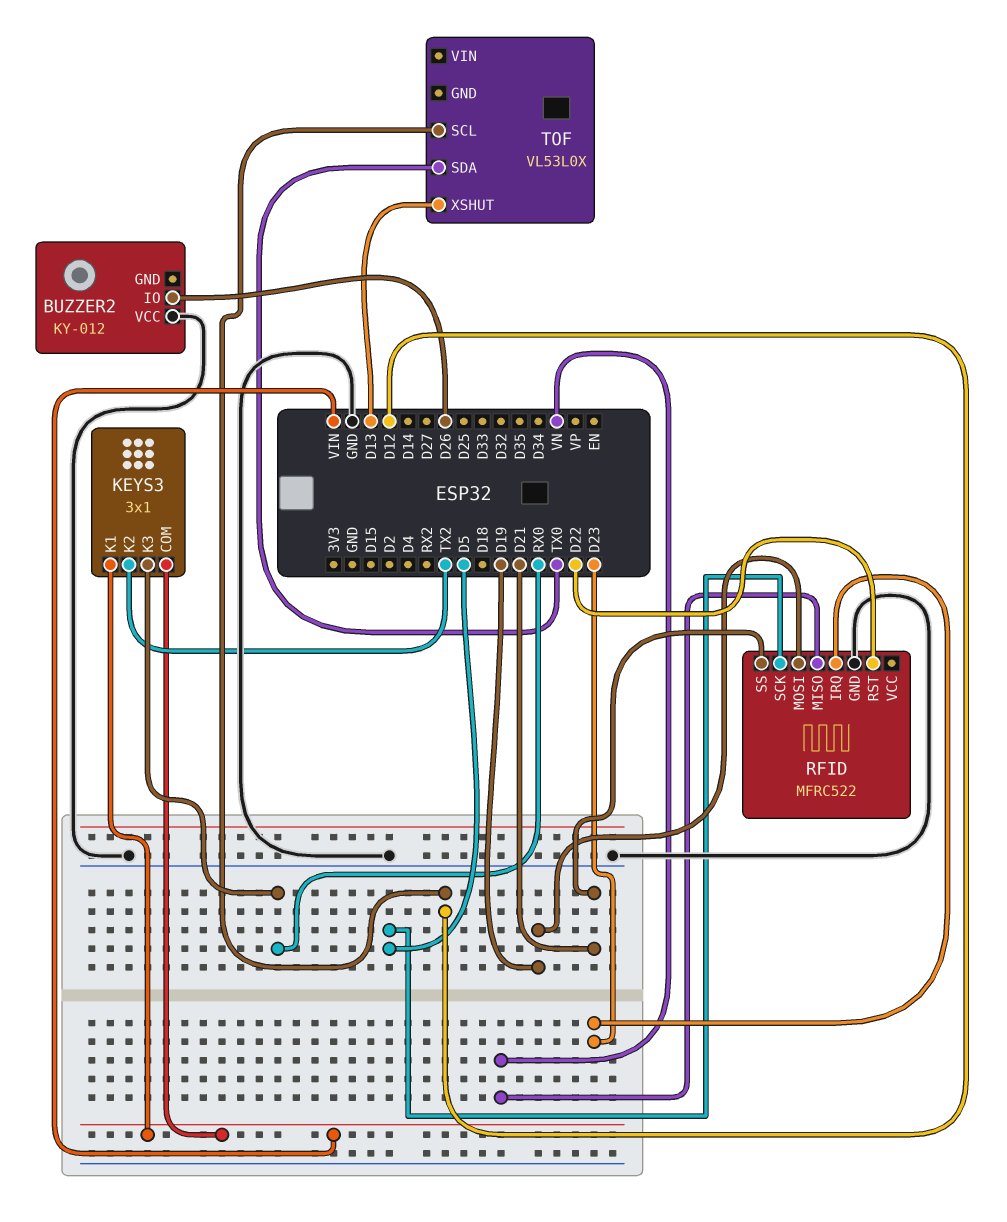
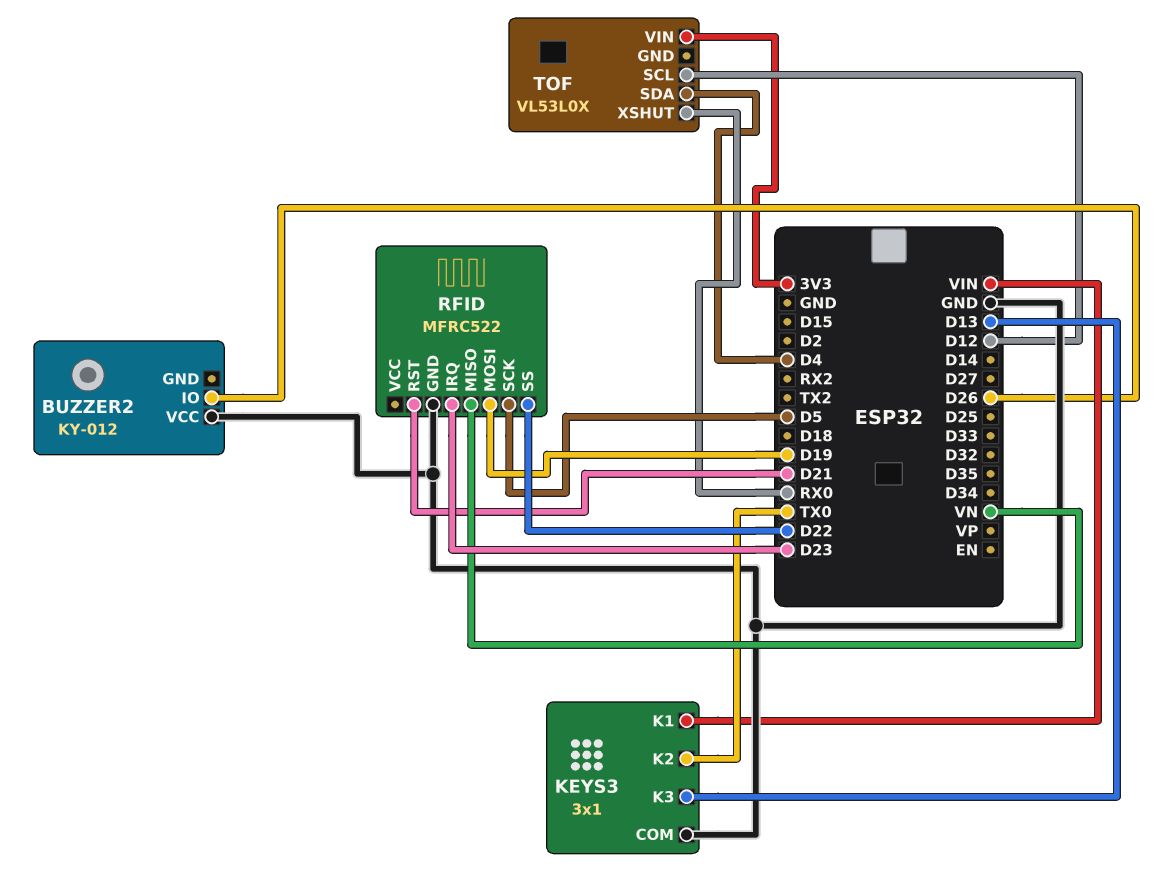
KEYS3 pin COM: VIN -> GND
KEYS3 pin K2: TX2 -> TX0
KEYS3 pin K3: RX0 -> D13
RFID pin RST: D22 -> D21
RFID pin SS: D21 -> D22
TOF pin SDA: TX0 -> D4
TOF pin VIN: none -> 3V3
TOF pin XSHUT: D13 -> RX0

